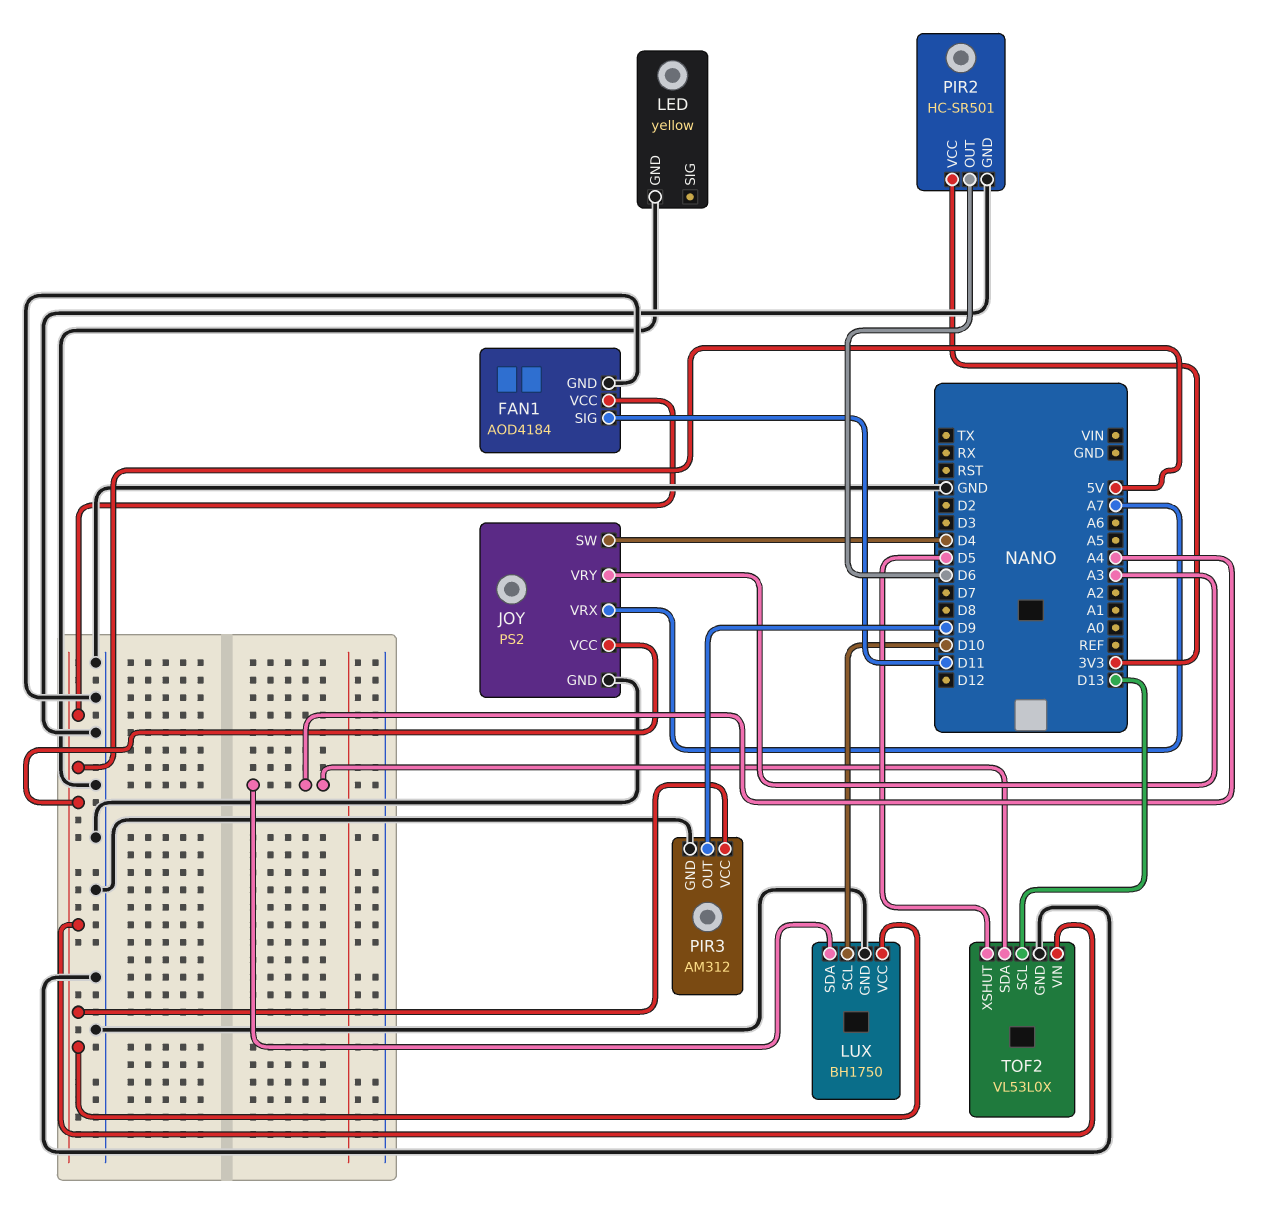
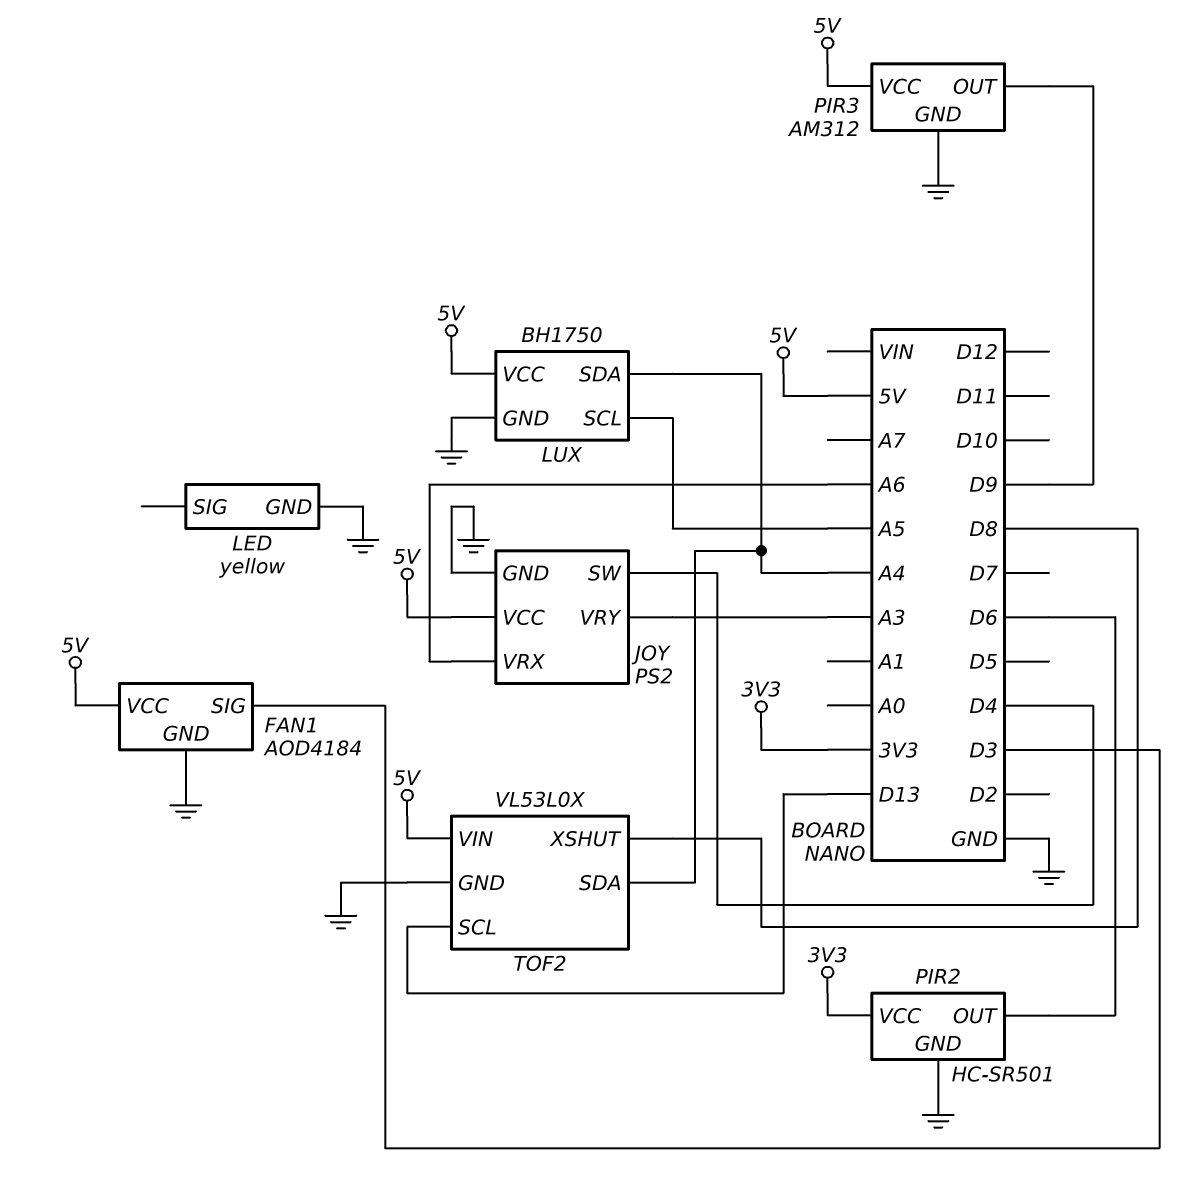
FAN1 pin SIG: D11 -> D3
JOY pin VRX: A7 -> A6
LUX pin SCL: D10 -> A5
TOF2 pin XSHUT: D5 -> D8

